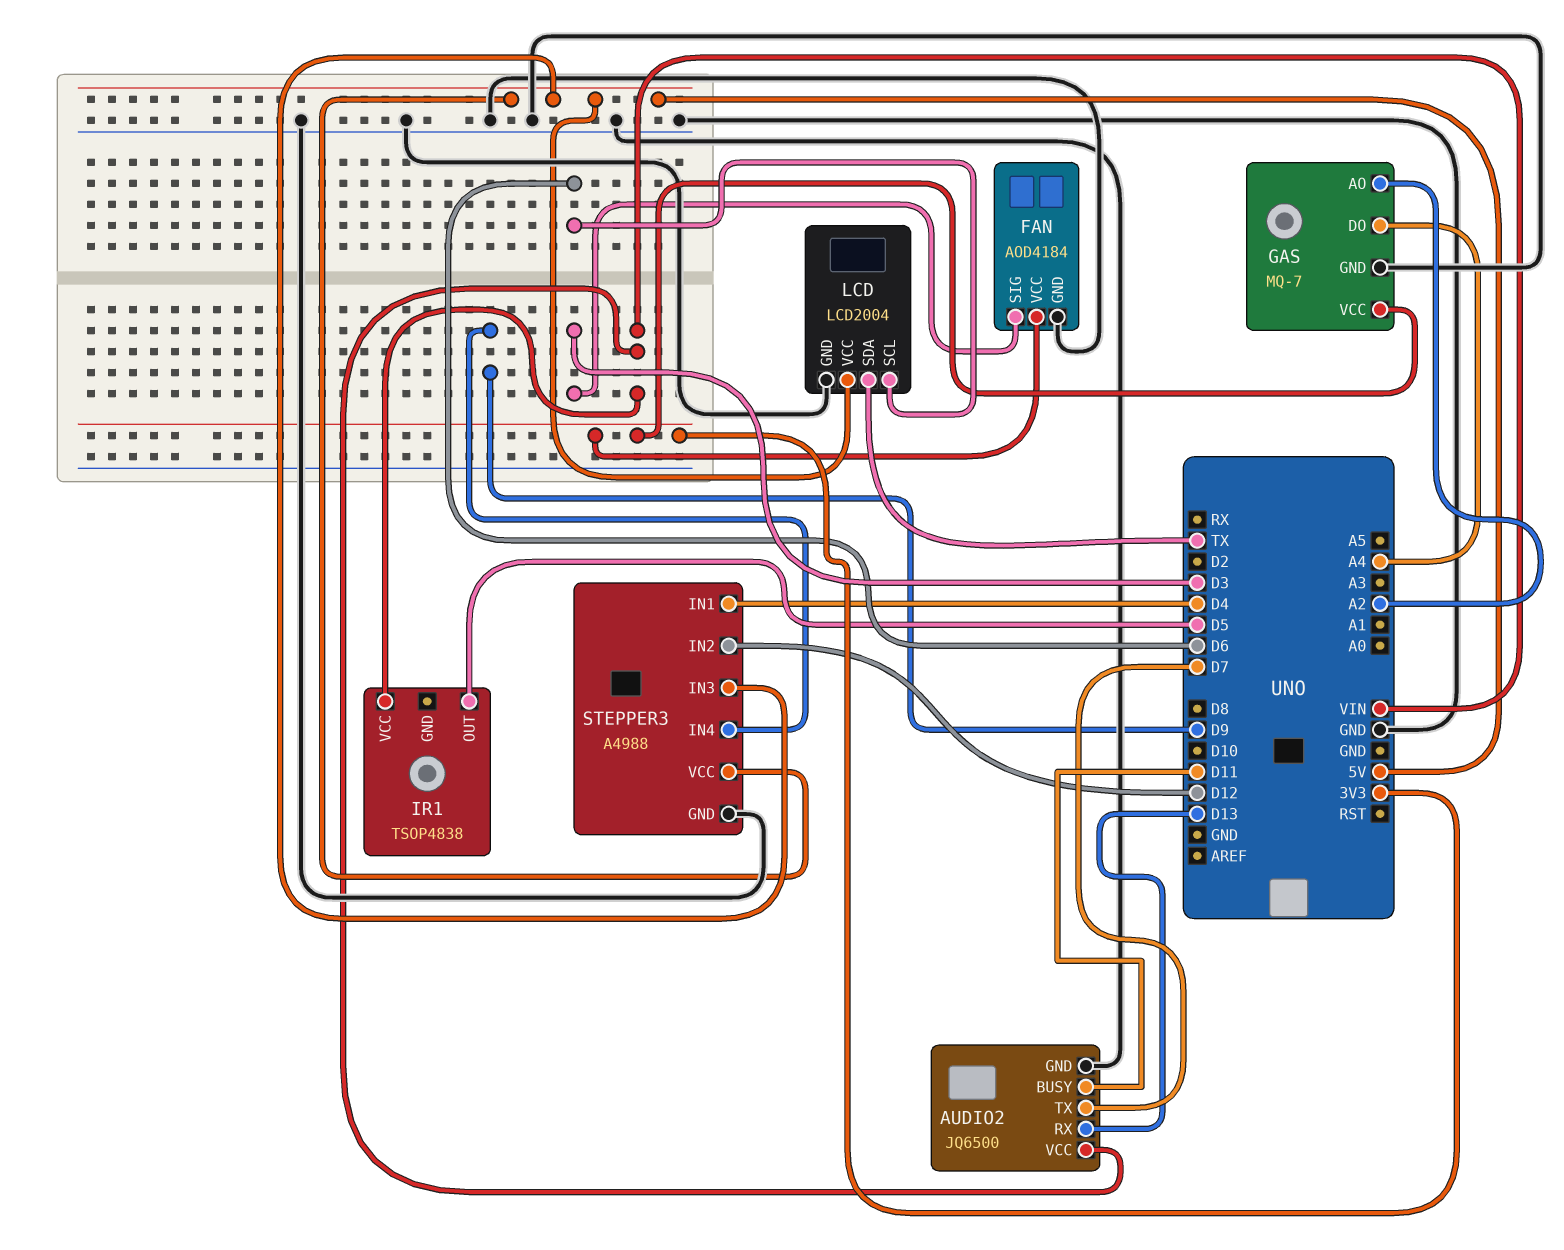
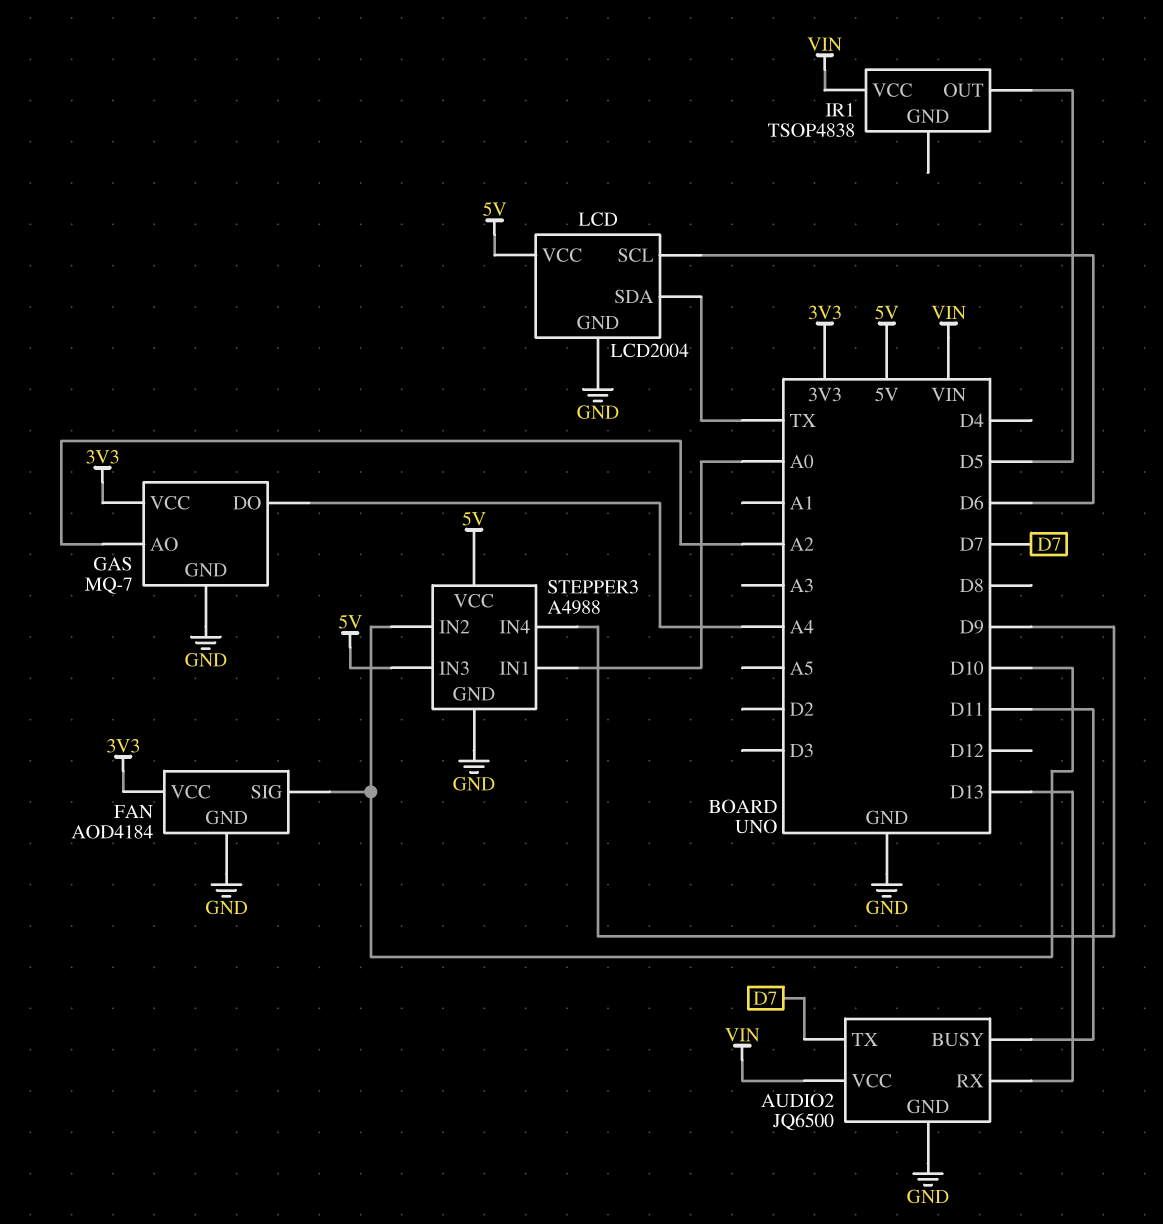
FAN pin SIG: D3 -> D10
STEPPER3 pin IN1: D4 -> A0
STEPPER3 pin IN2: D12 -> D10

